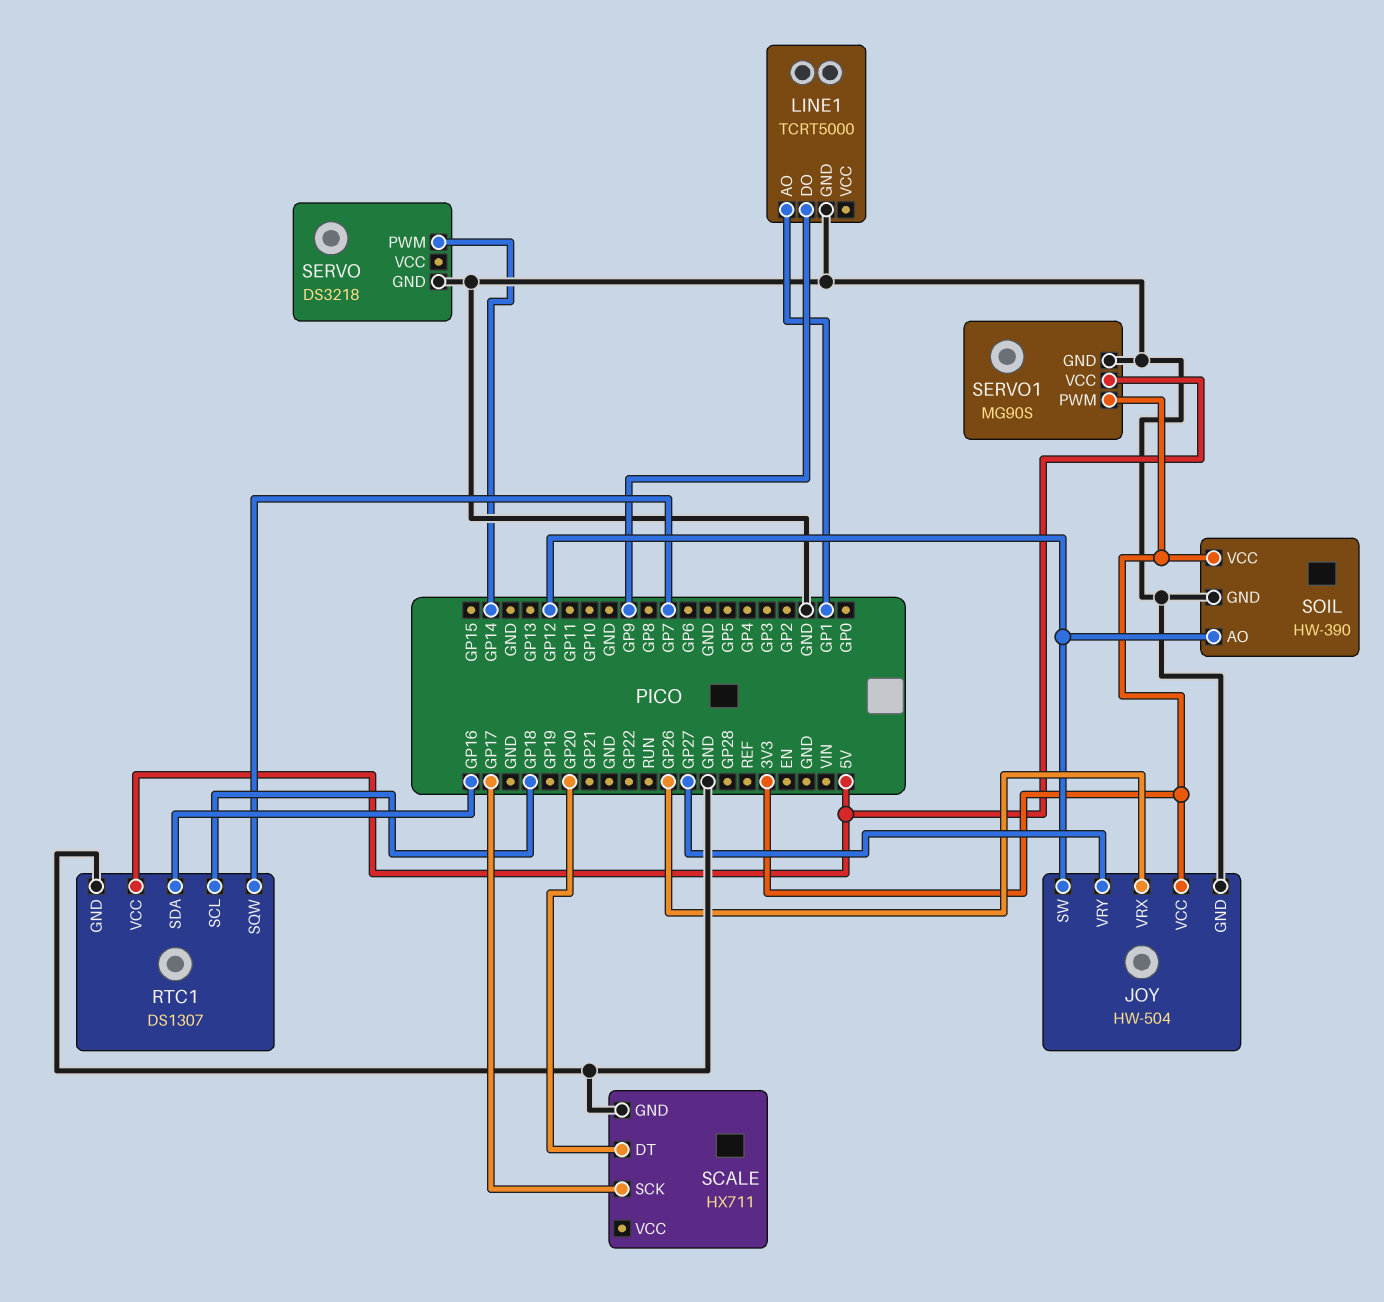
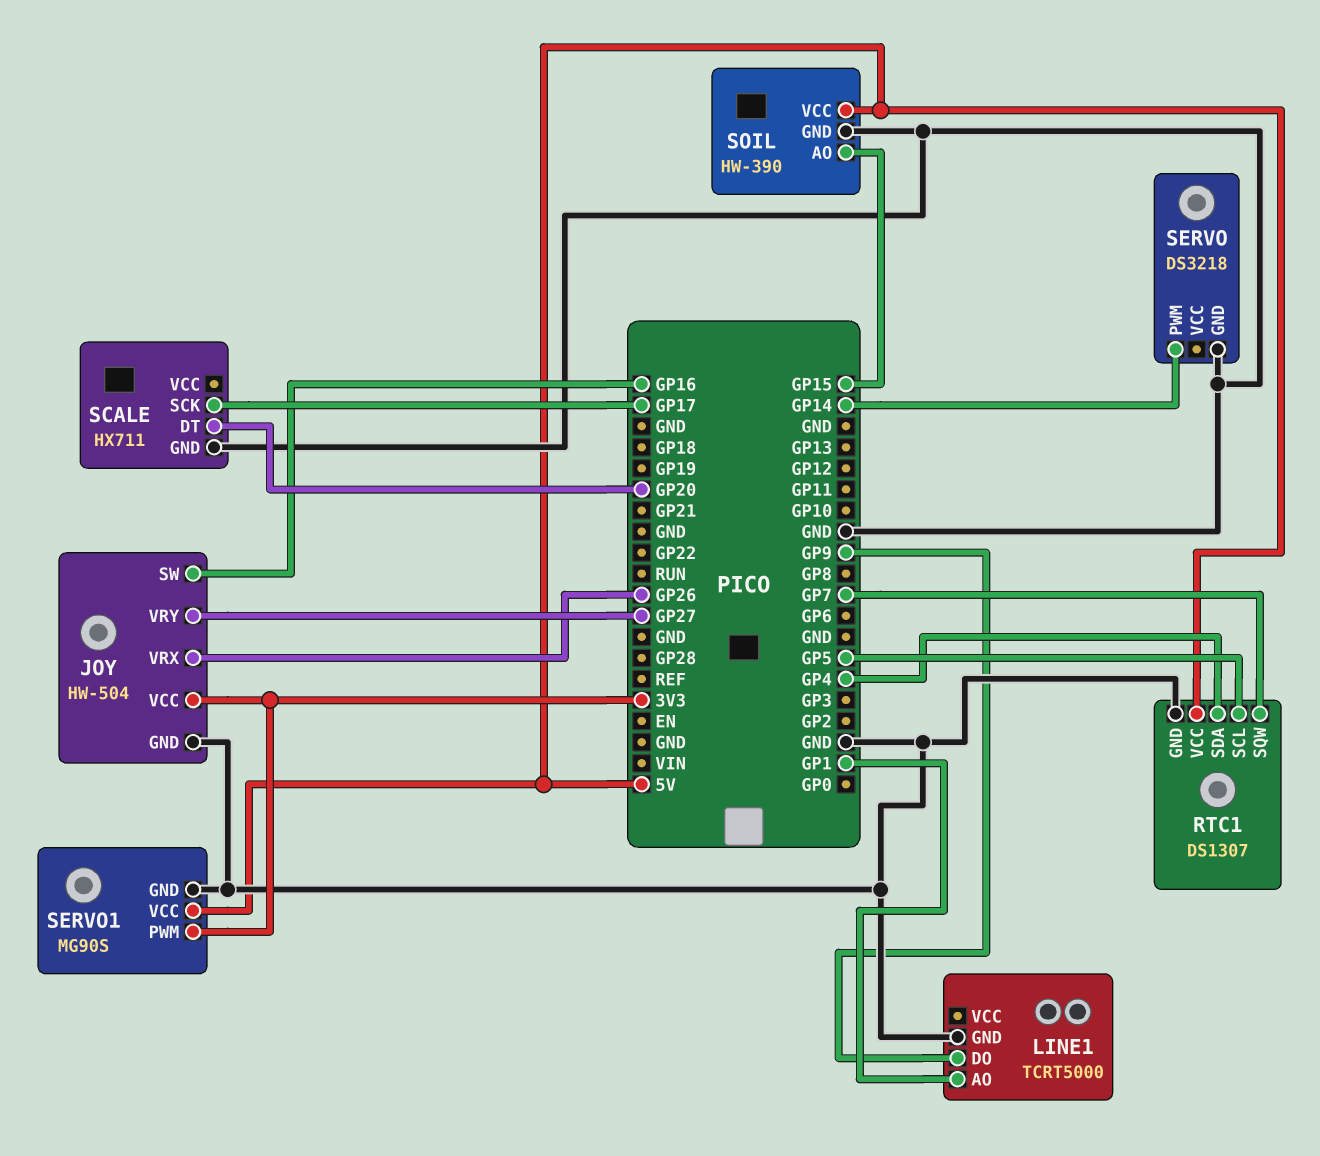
JOY pin SW: GP12 -> GP16
RTC1 pin SCL: GP18 -> GP5
RTC1 pin SDA: GP16 -> GP4
SOIL pin AO: GP12 -> GP15
SOIL pin VCC: 3V3 -> 5V

